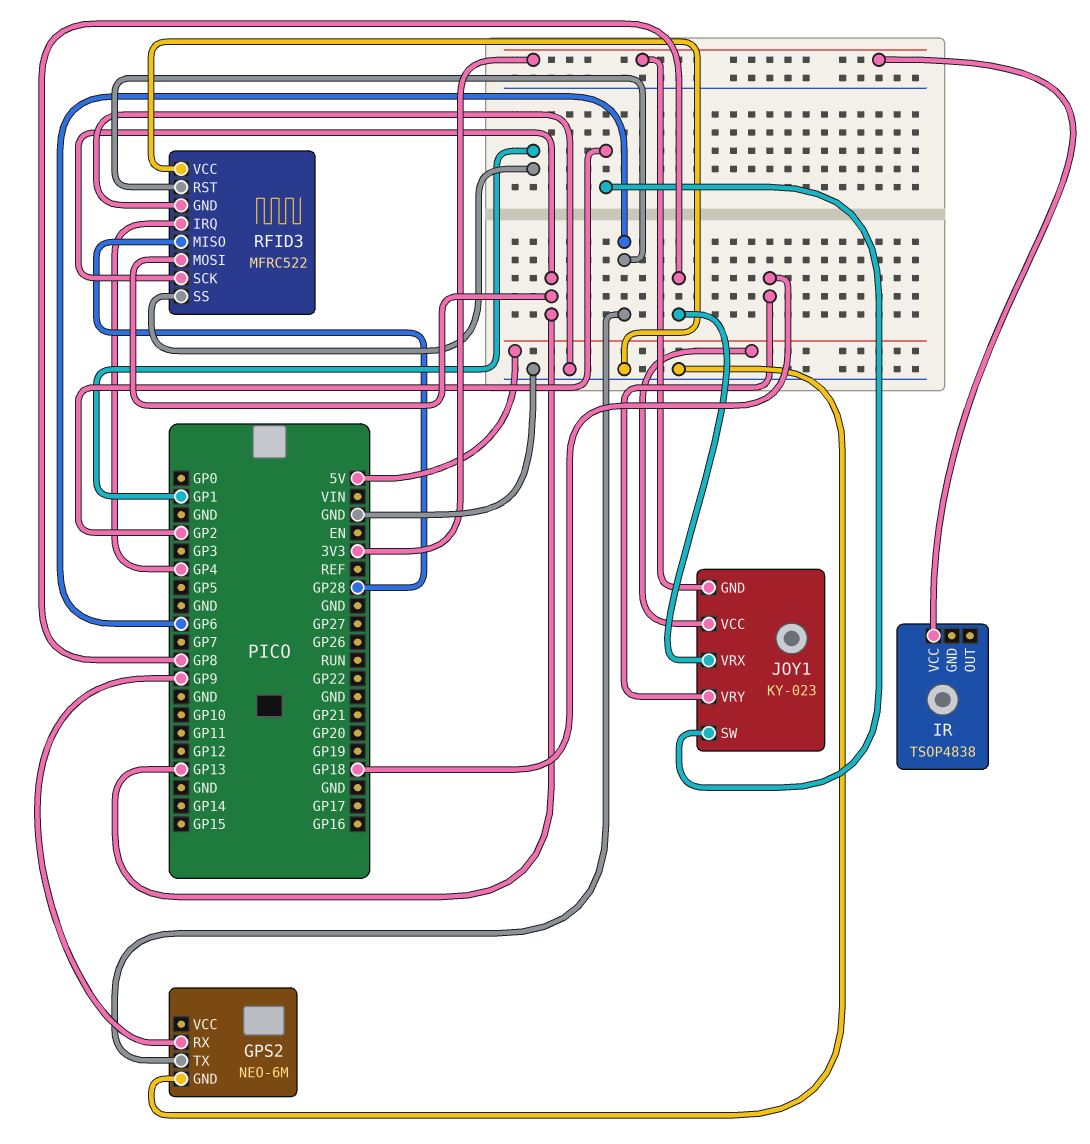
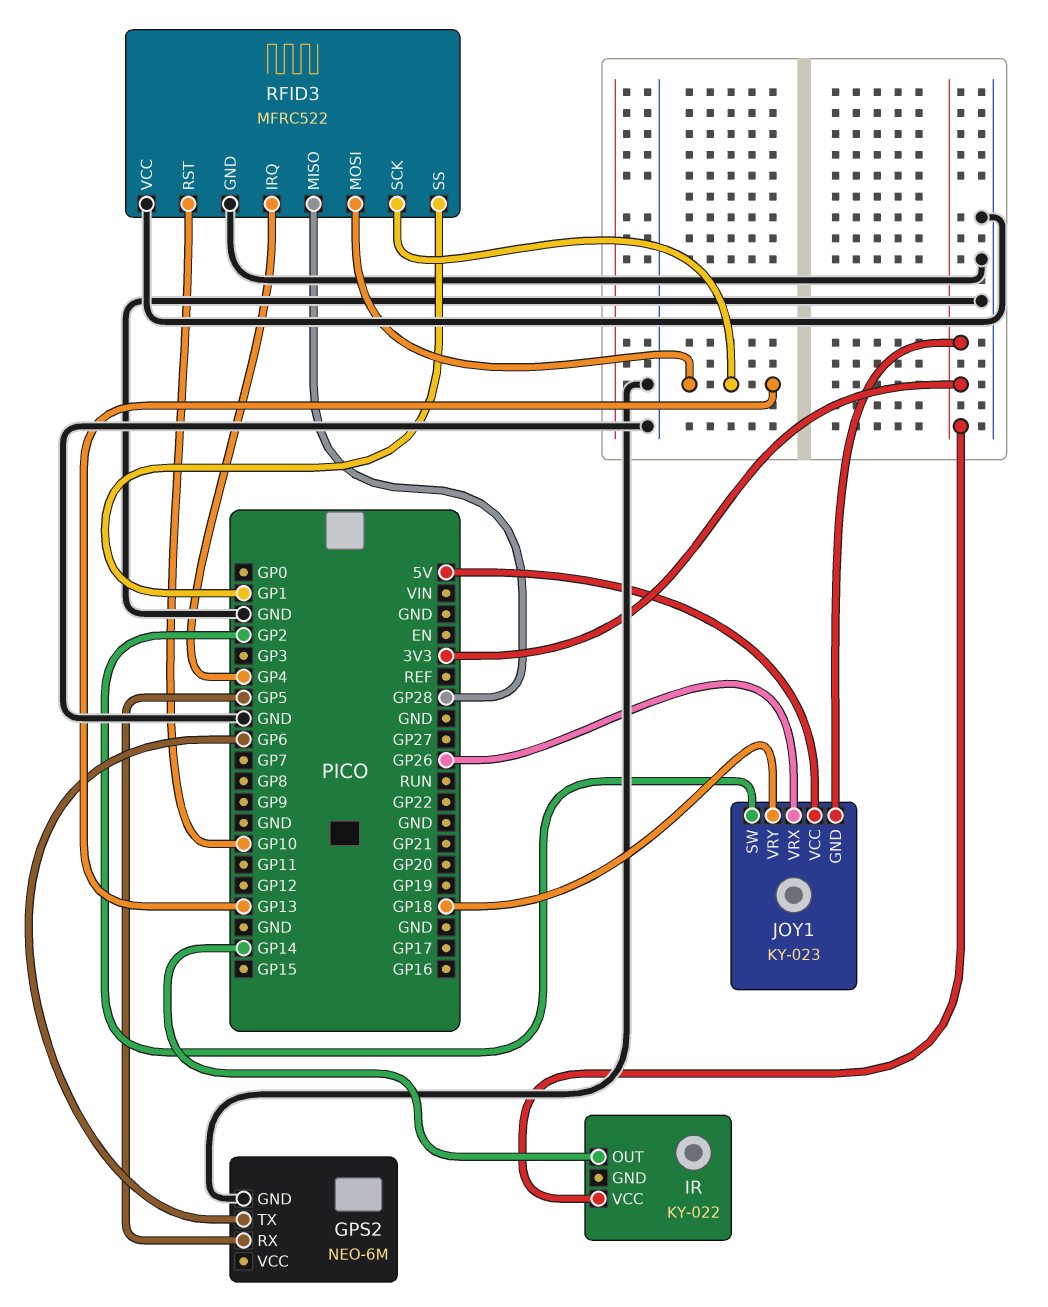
GPS2 pin RX: GP9 -> GP5
IR: TSOP4838 -> KY-022
IR pin OUT: none -> GP14
JOY1 pin VRX: GP8 -> GP26
RFID3 pin RST: GP6 -> GP10

